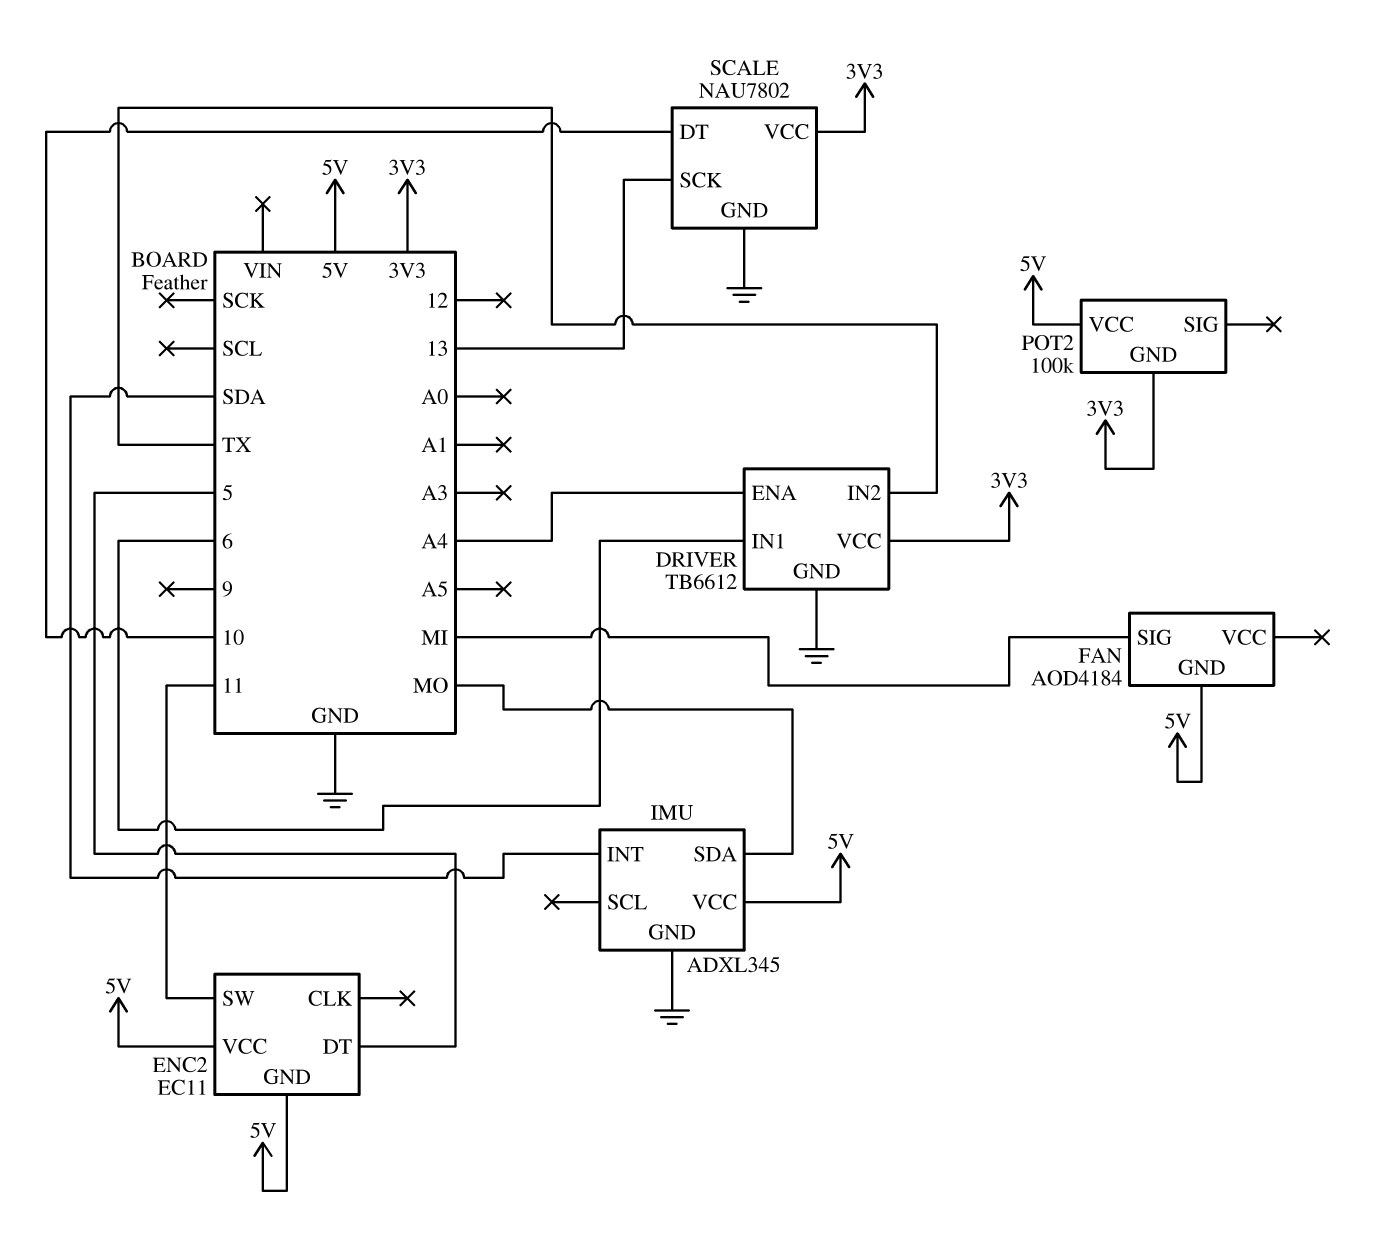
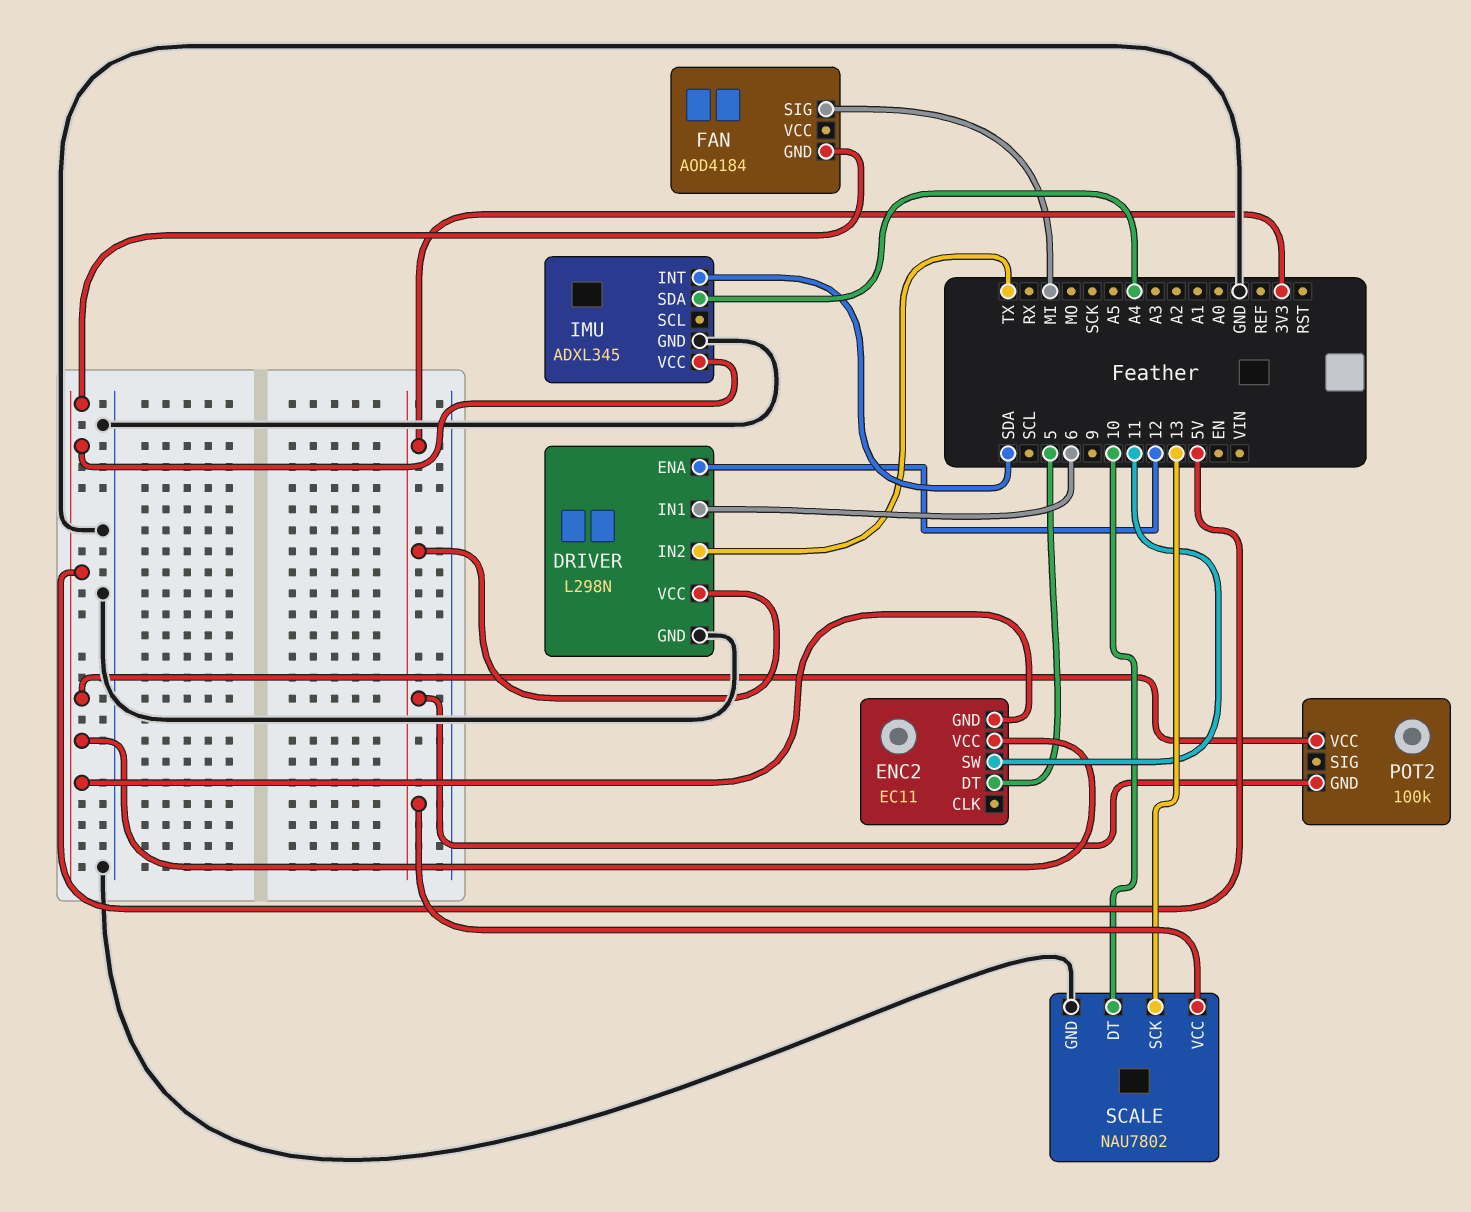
DRIVER: TB6612 -> L298N
DRIVER pin ENA: A4 -> 12
IMU pin SDA: MO -> A4

